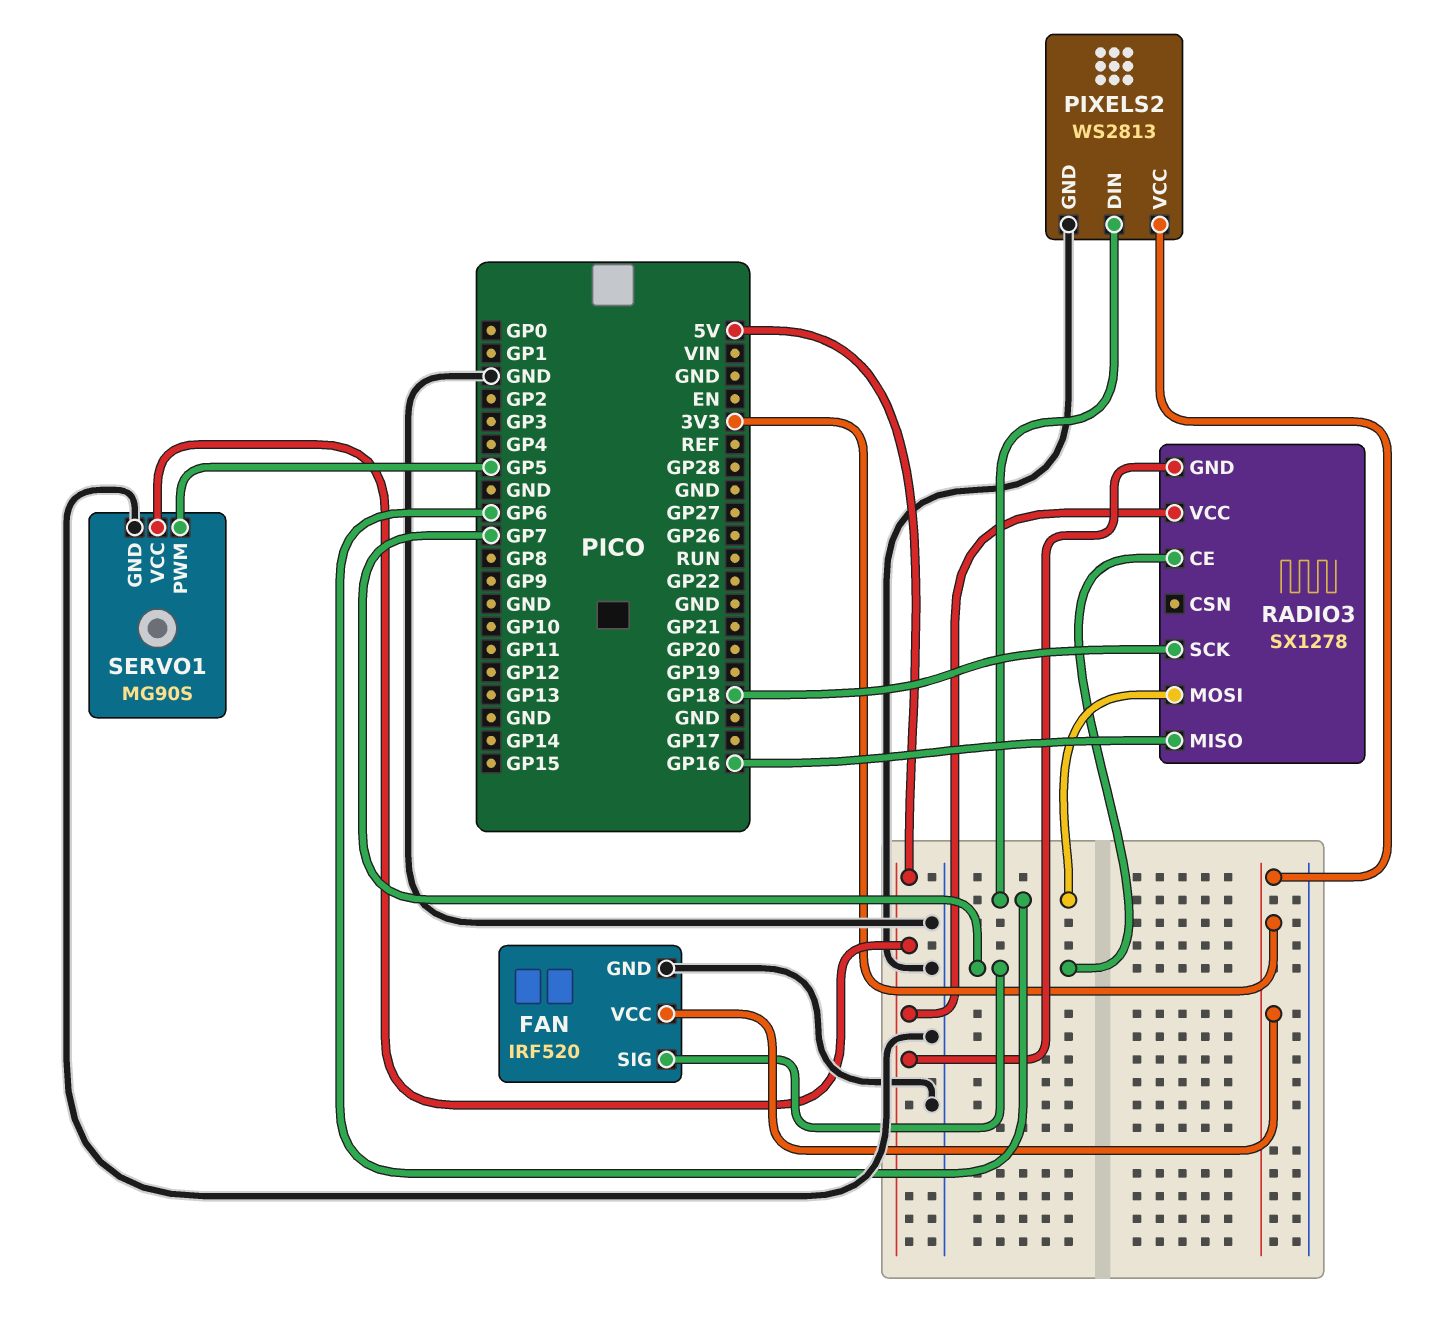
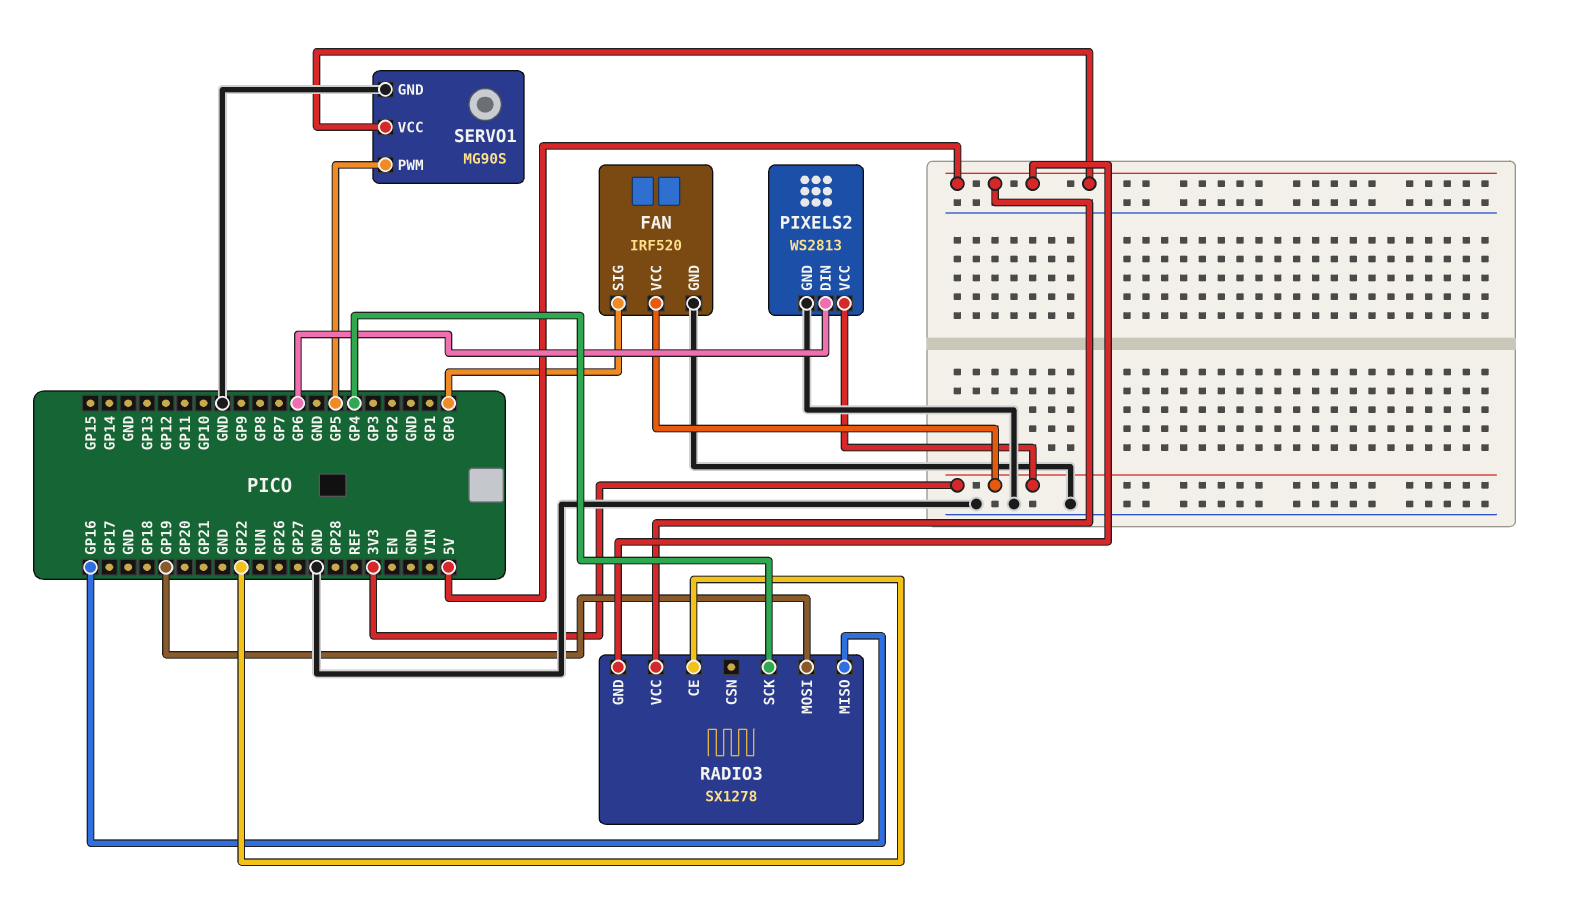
FAN pin SIG: GP7 -> GP0
RADIO3 pin CE: GP7 -> GP22
RADIO3 pin MOSI: GP6 -> GP19
RADIO3 pin SCK: GP18 -> GP4

